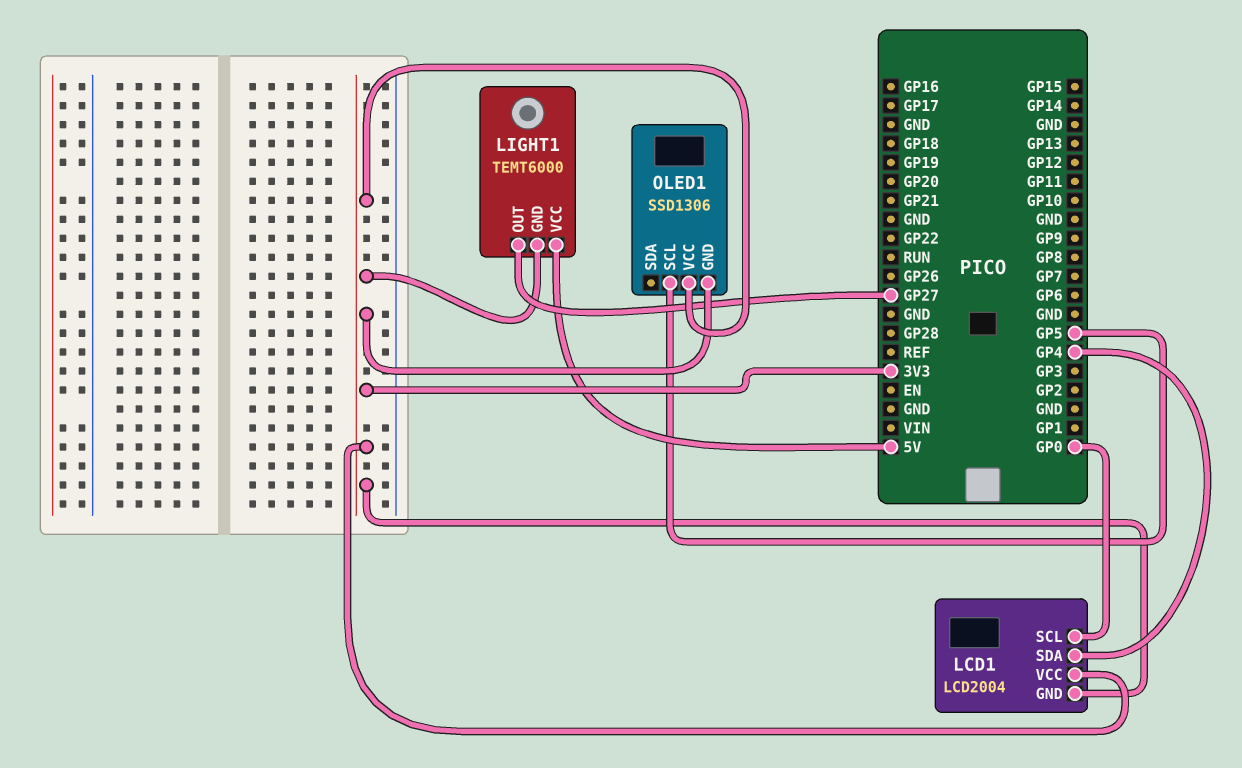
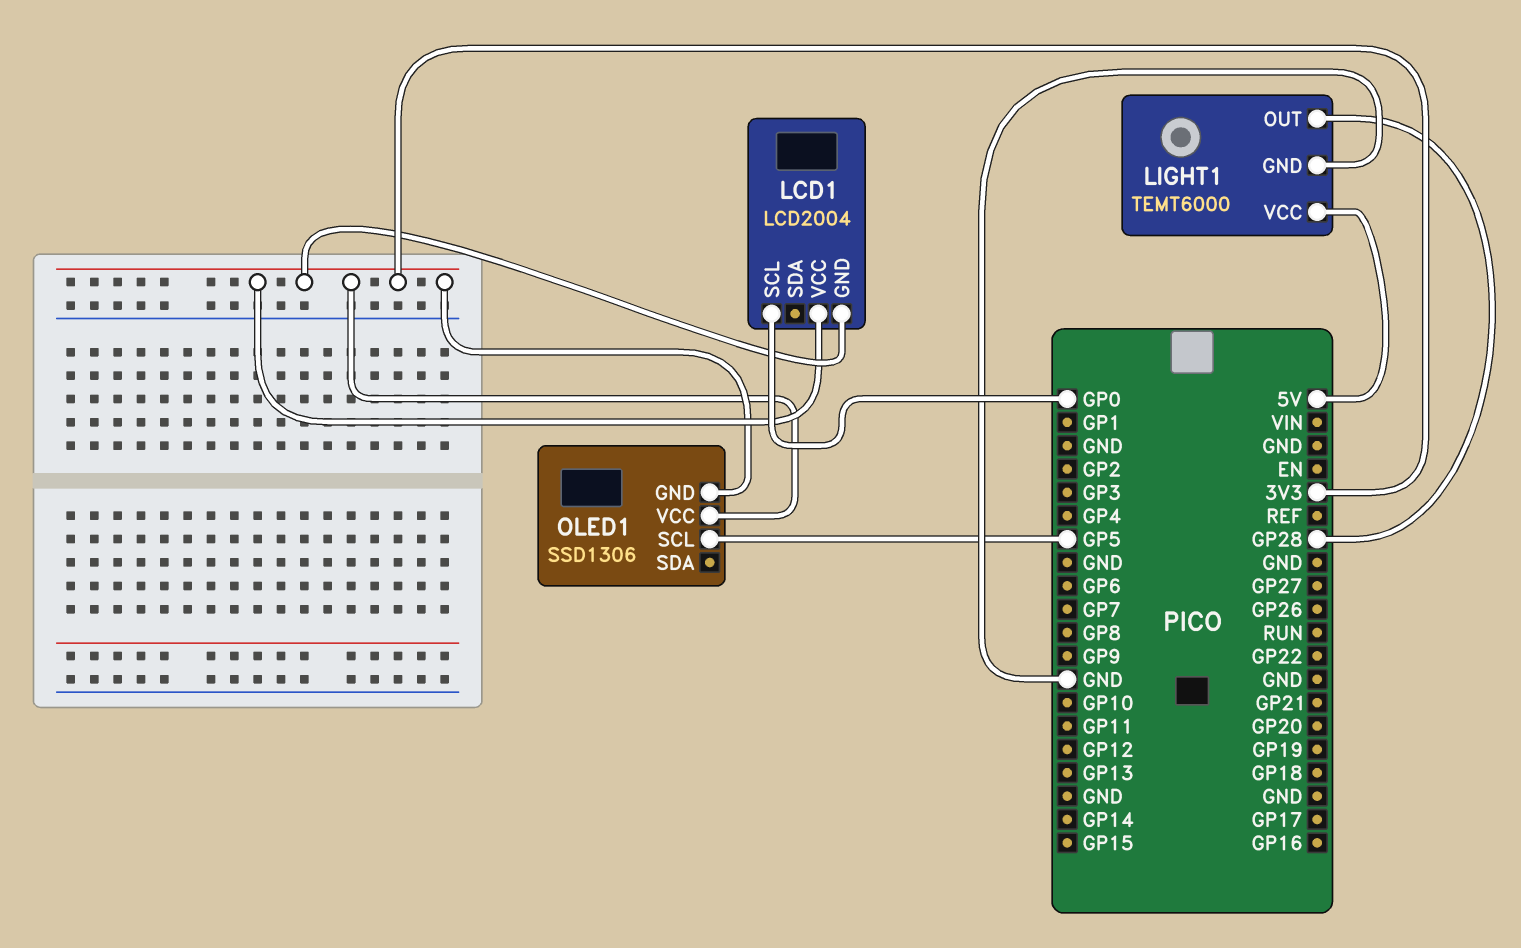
LCD1 pin SDA: GP4 -> none
LIGHT1 pin GND: 3V3 -> GND
LIGHT1 pin OUT: GP27 -> GP28

